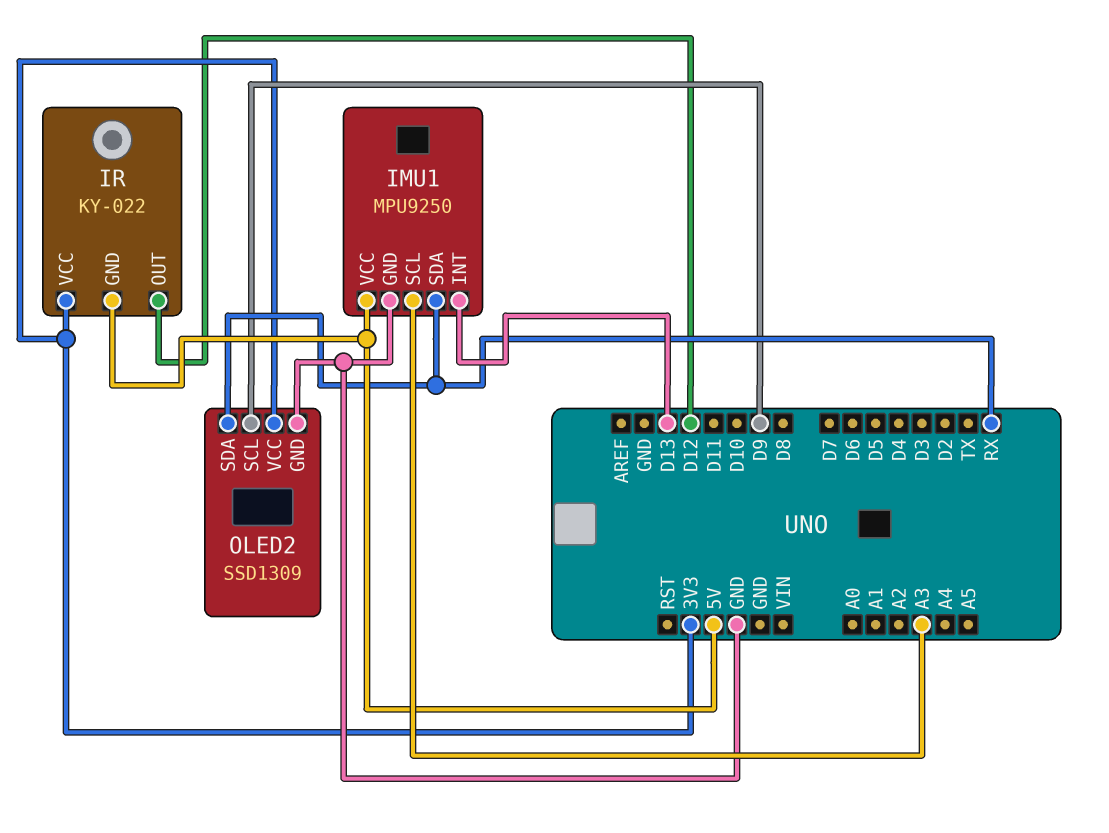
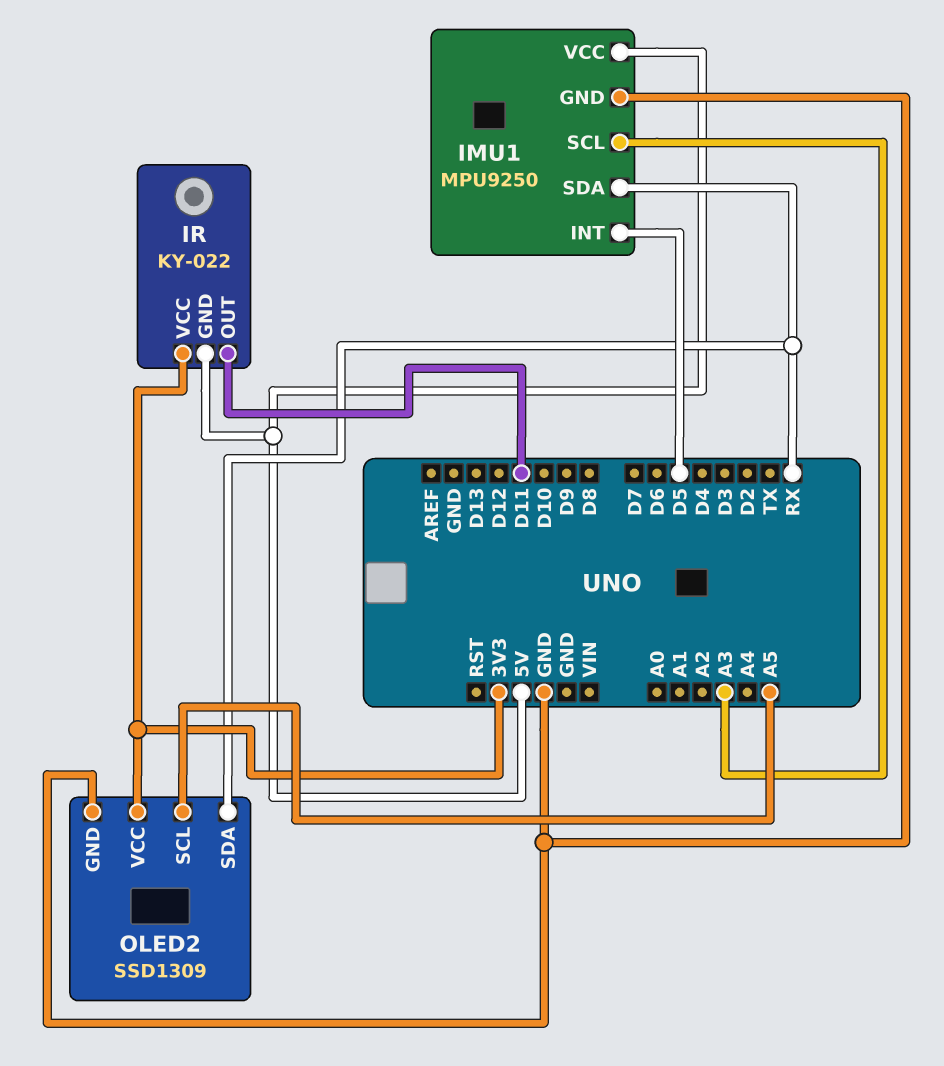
IMU1 pin INT: D13 -> D5
IR pin OUT: D12 -> D11
OLED2 pin SCL: D9 -> A5

